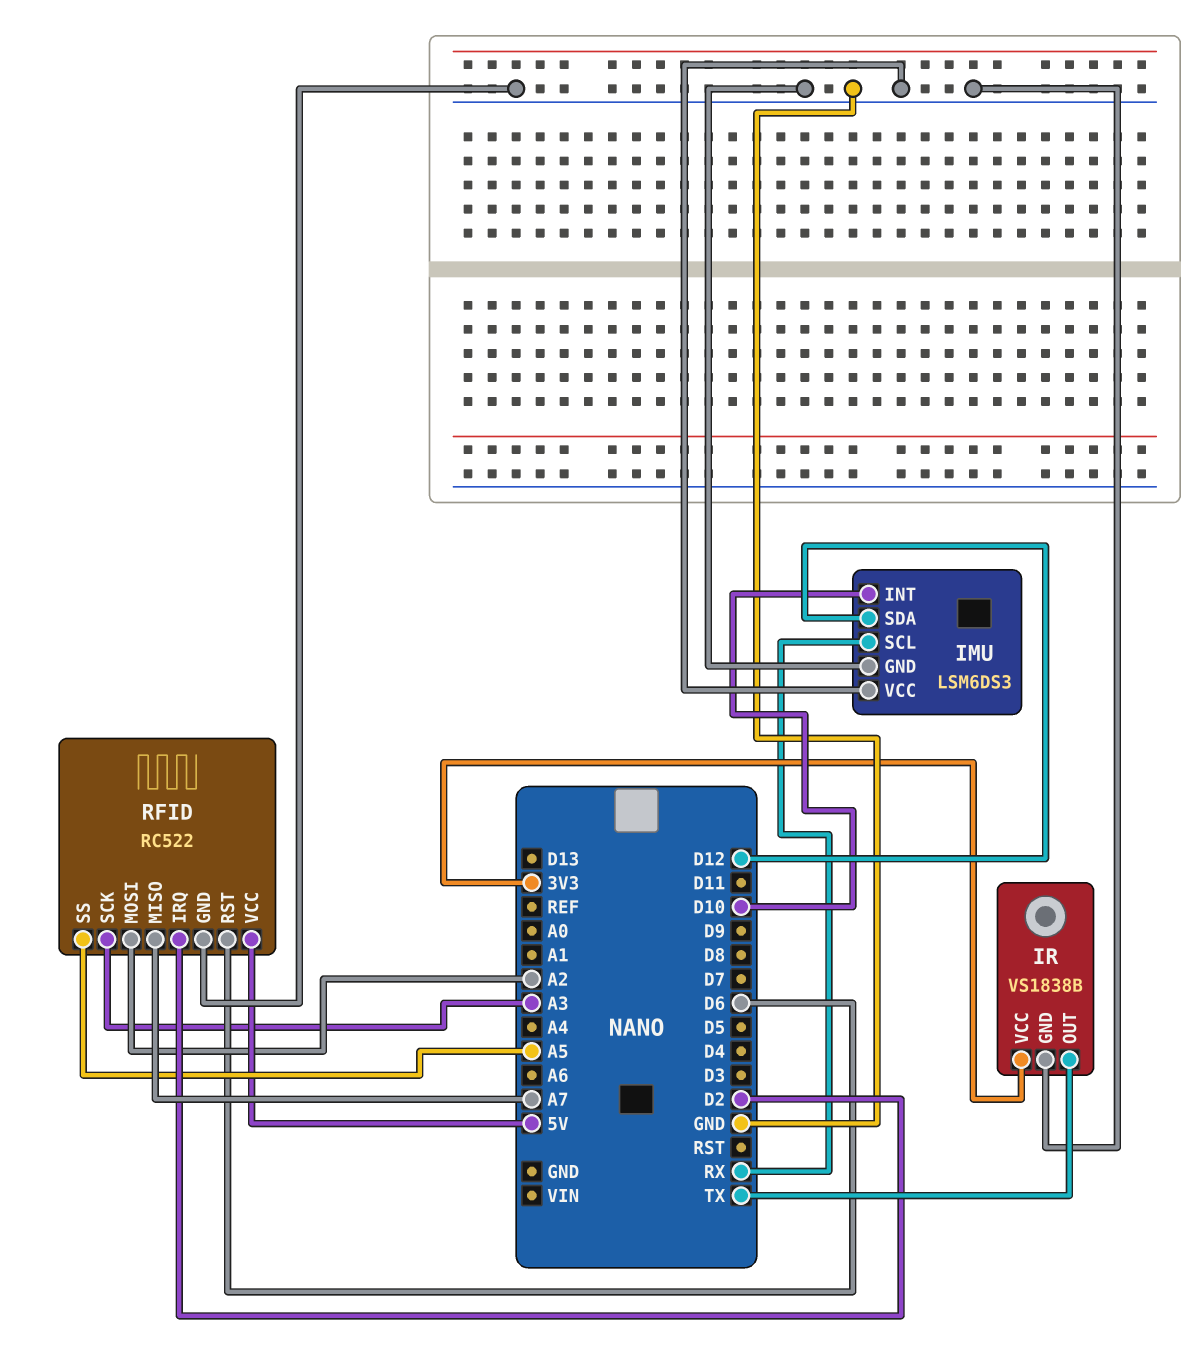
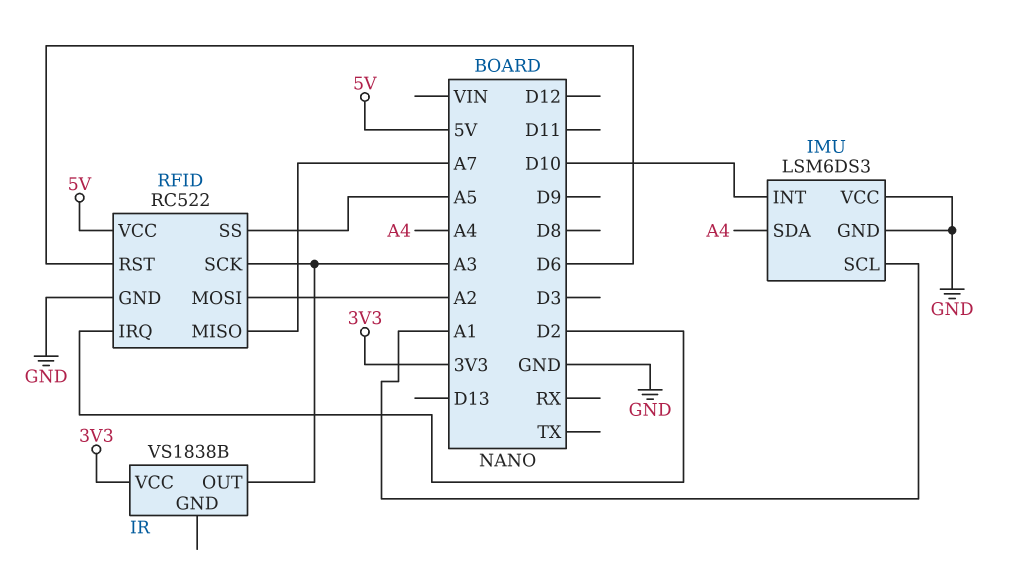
IMU pin SCL: RX -> A1
IMU pin SDA: D12 -> A4
IR pin GND: GND -> none
IR pin OUT: TX -> A3

